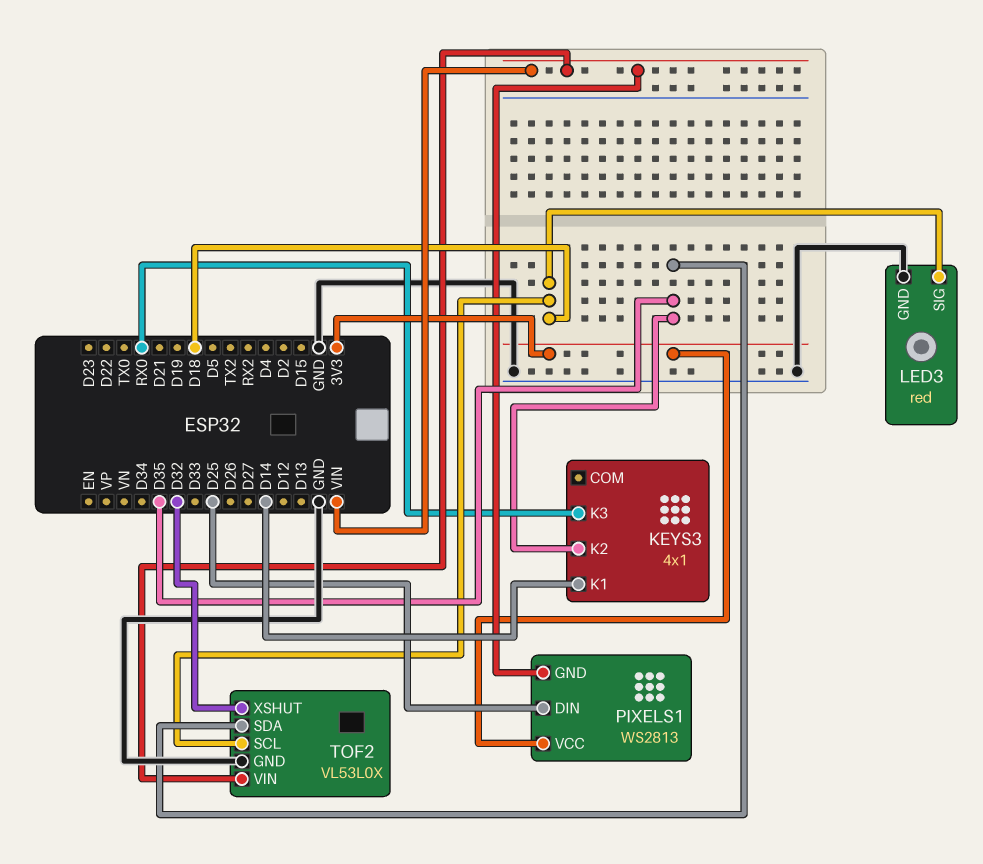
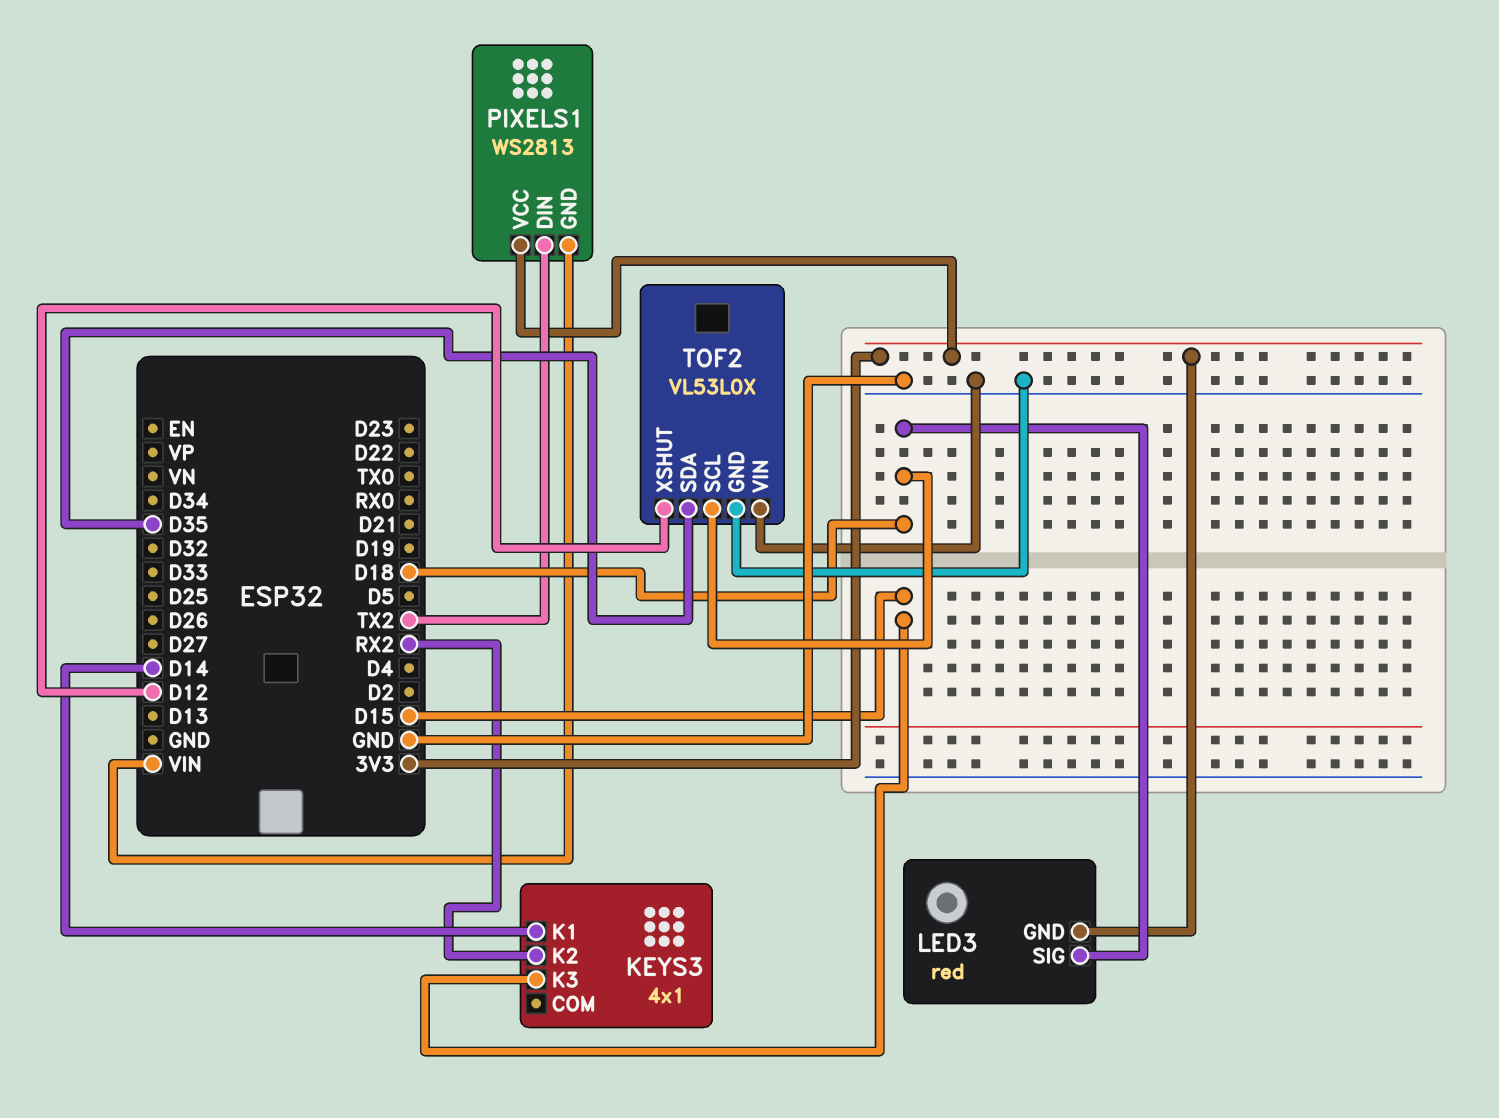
KEYS3 pin K2: D35 -> RX2
KEYS3 pin K3: RX0 -> D15
LED3 pin GND: GND -> 3V3
PIXELS1 pin DIN: D25 -> TX2
TOF2 pin VIN: VIN -> GND
TOF2 pin XSHUT: D32 -> D12

